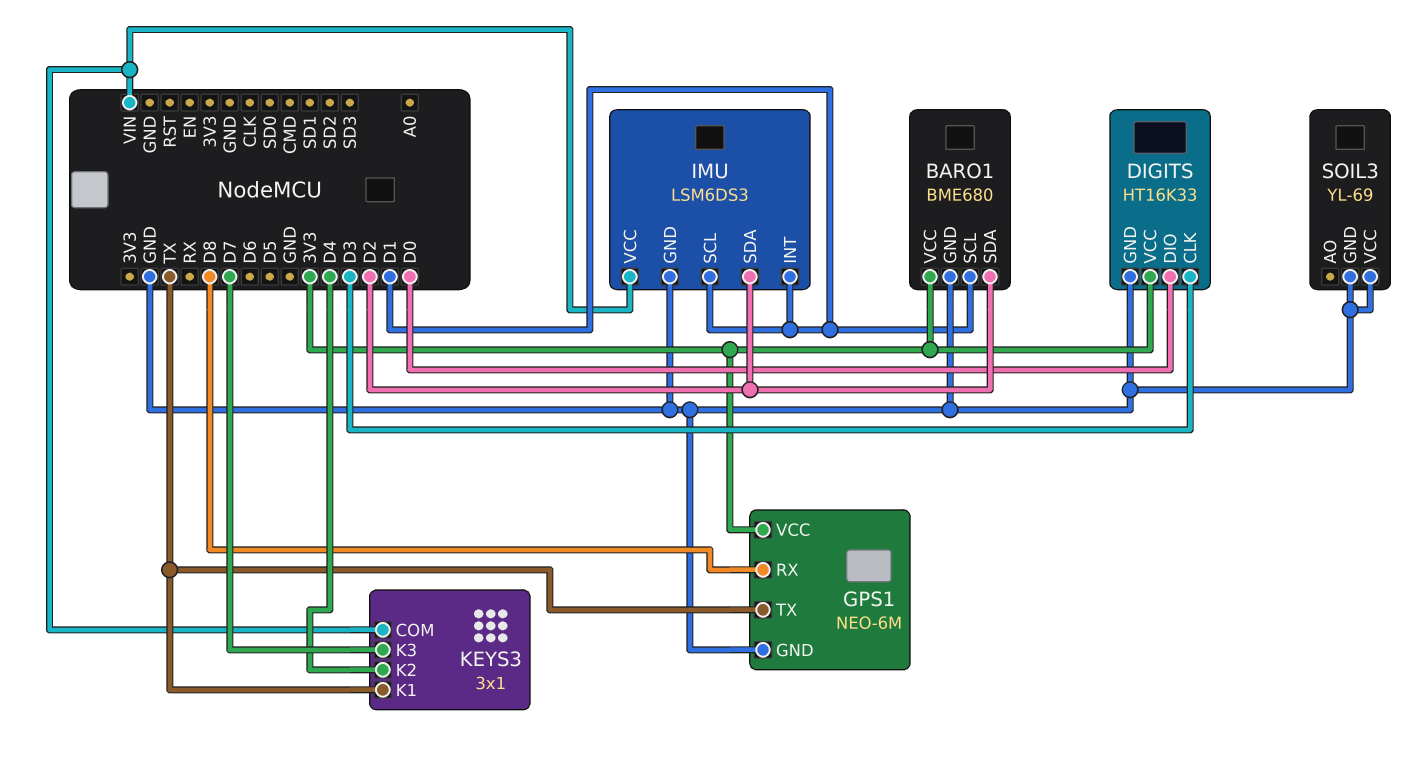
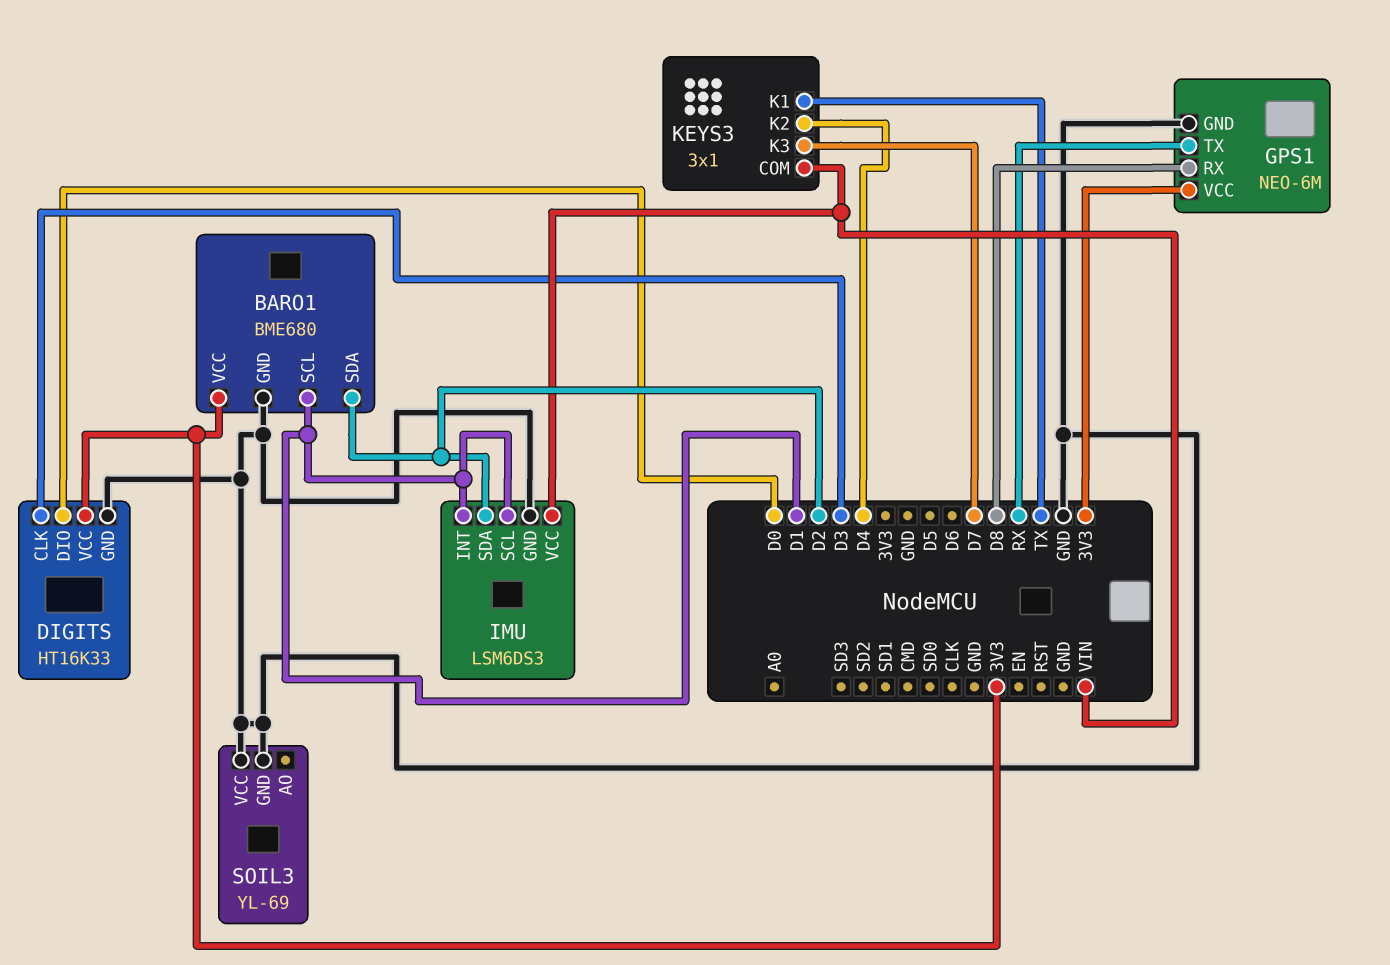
GPS1 pin TX: TX -> RX

